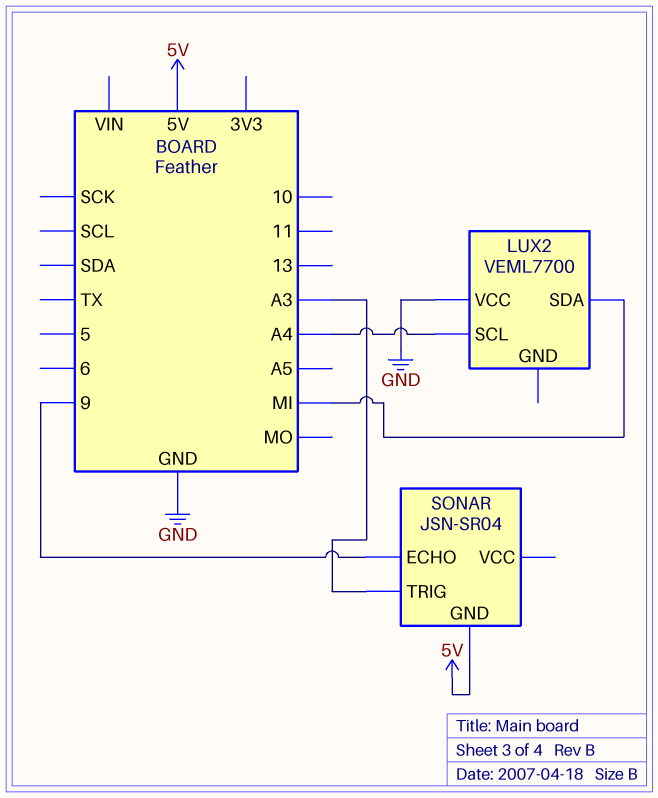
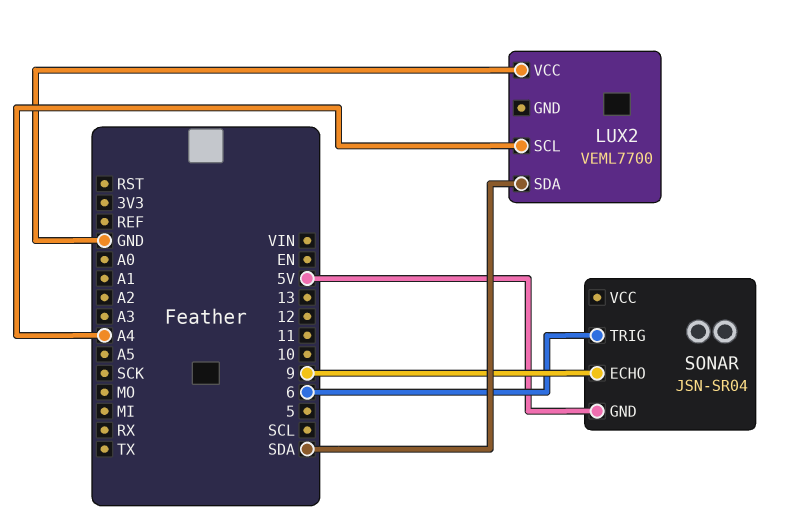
LUX2 pin SDA: MI -> SDA
SONAR pin TRIG: A3 -> 6

